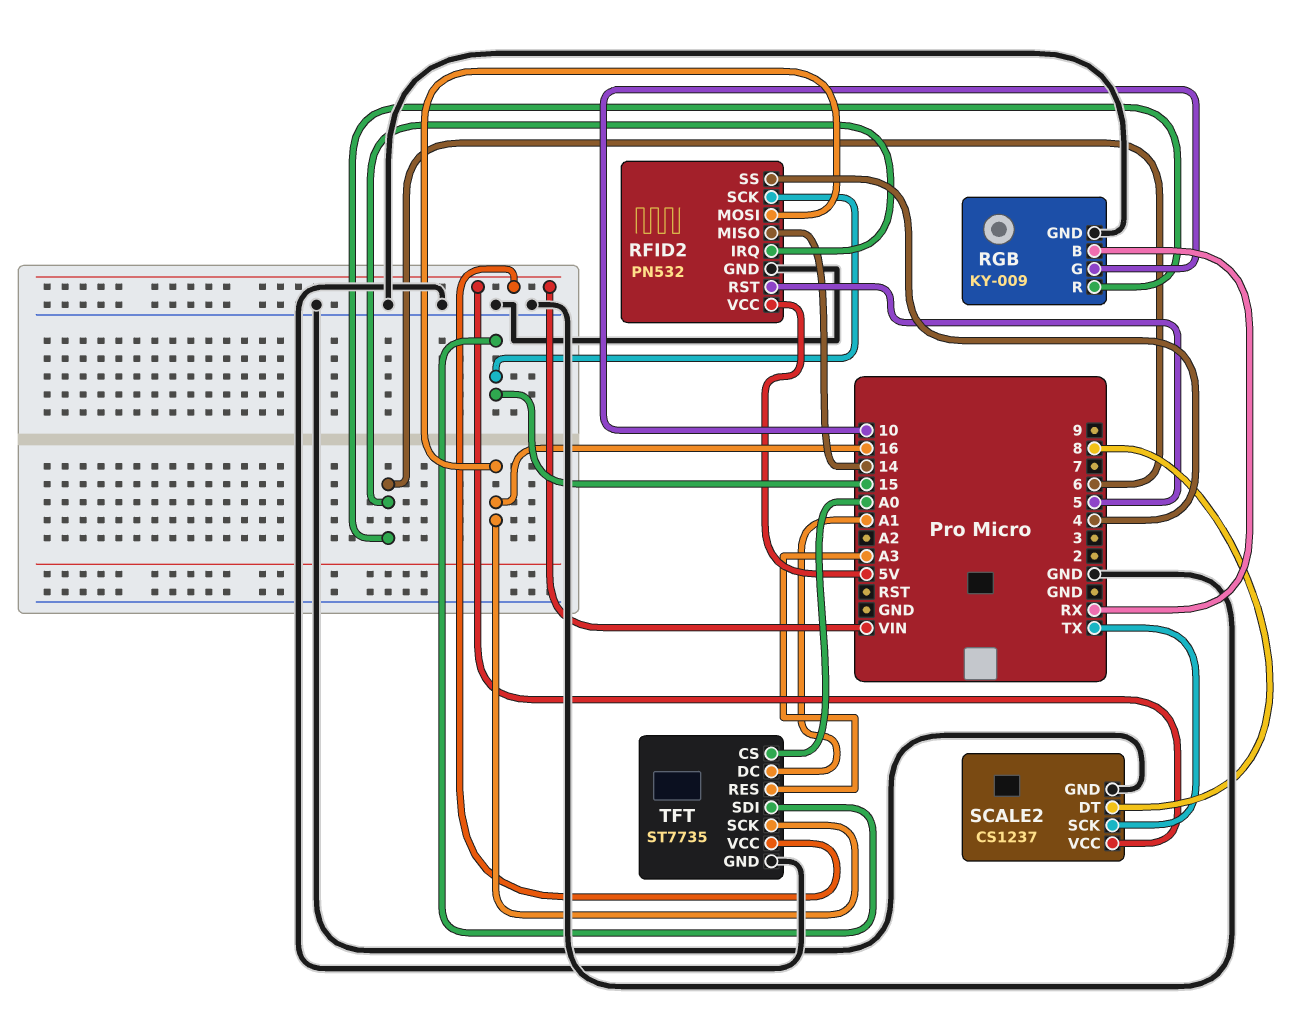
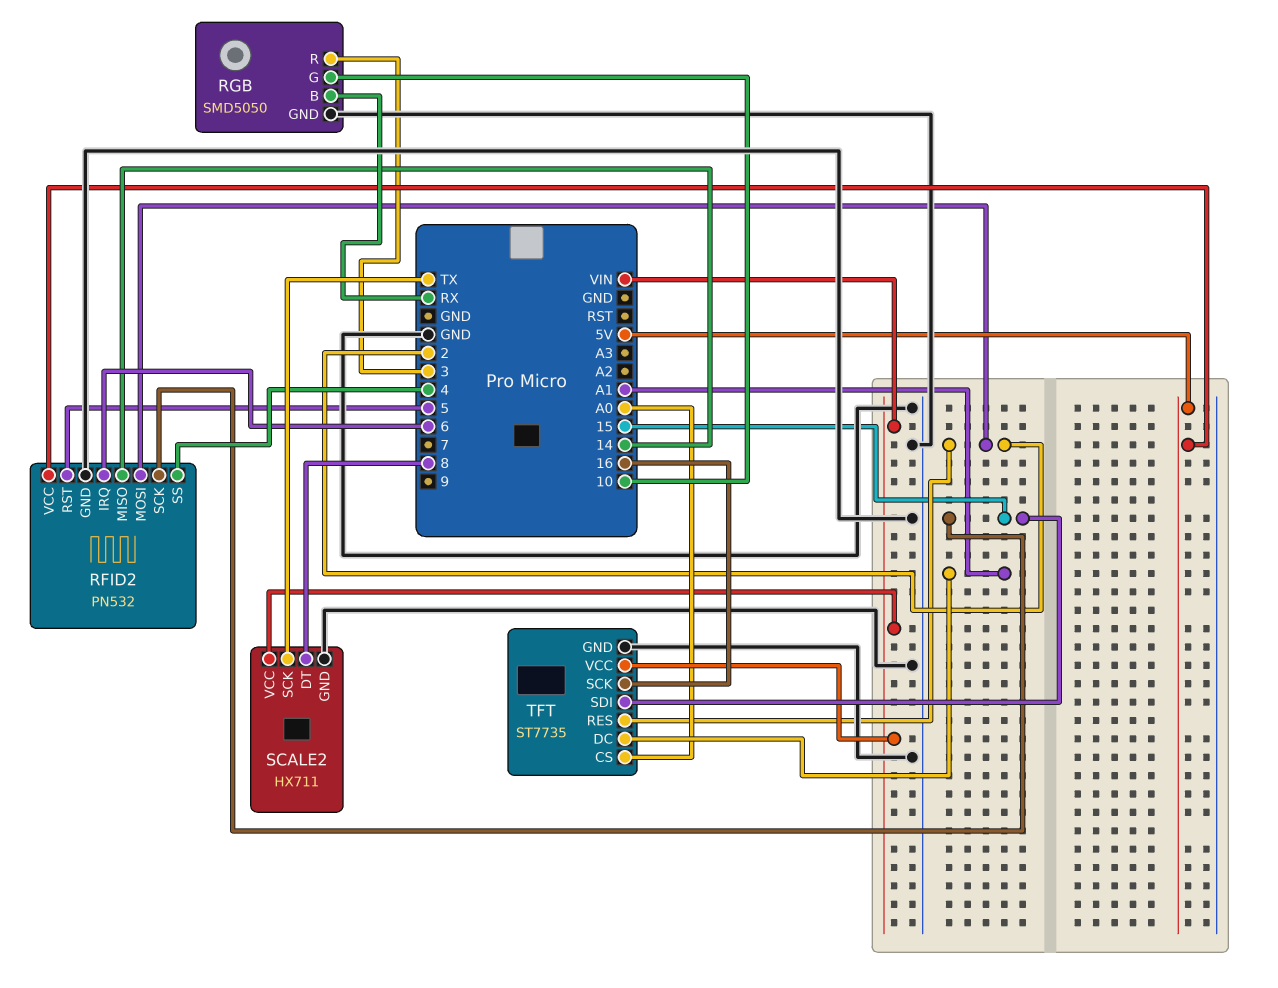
RFID2 pin MOSI: 16 -> 2
RGB: KY-009 -> SMD5050
RGB pin R: 6 -> 3
SCALE2: CS1237 -> HX711
TFT pin RES: A3 -> 2

